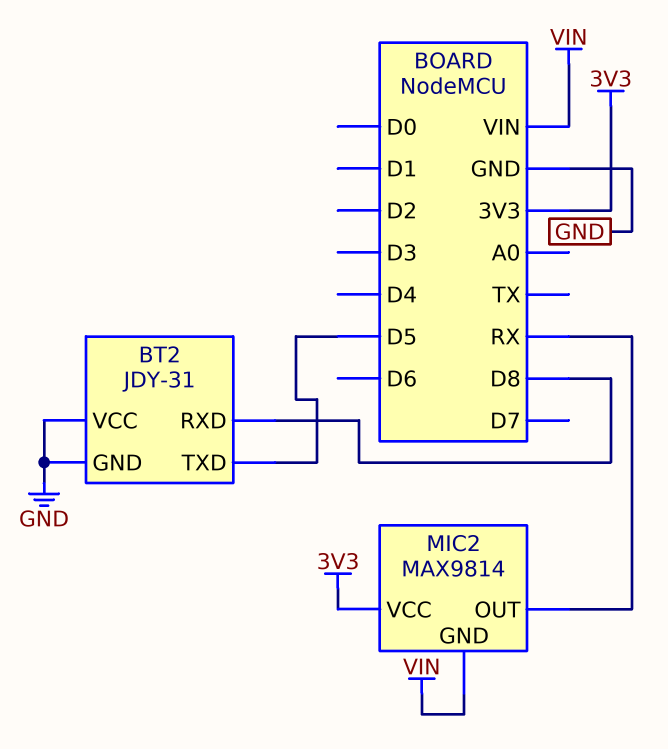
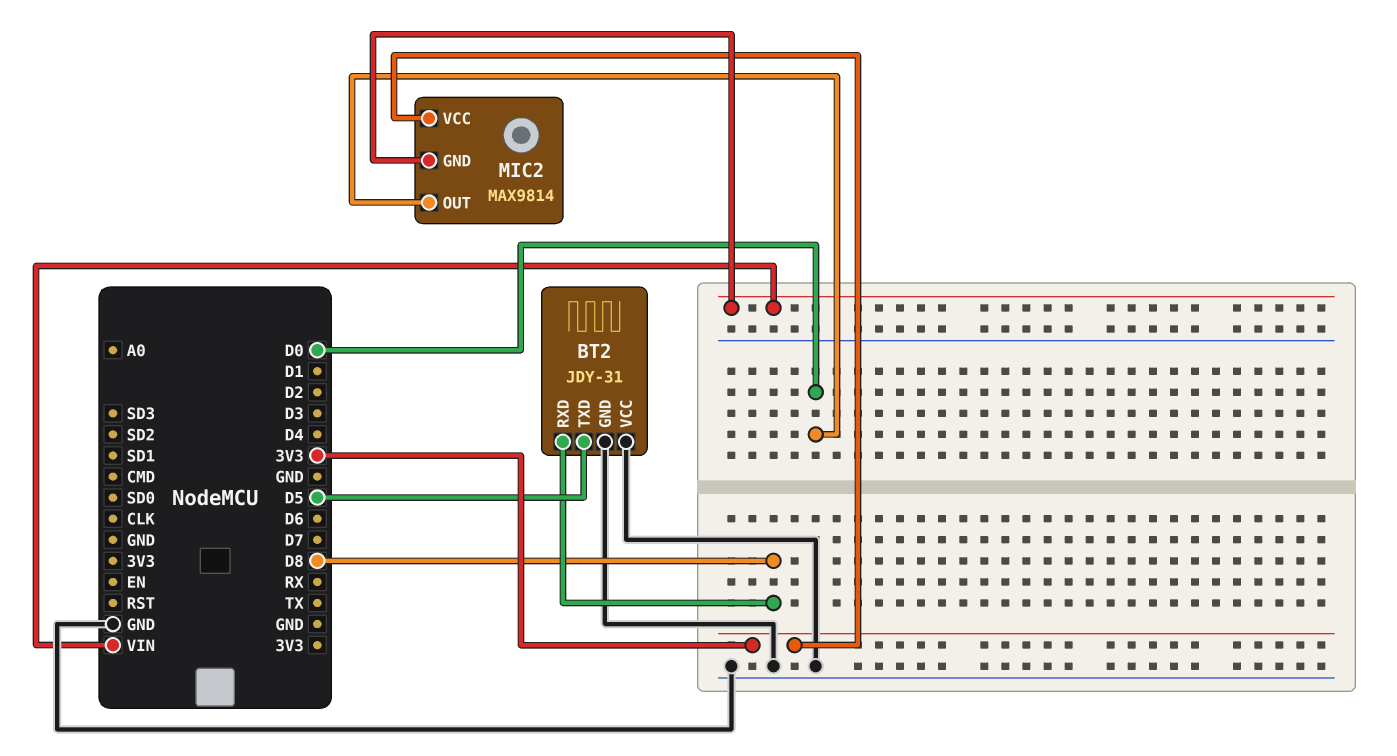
MIC2 pin OUT: RX -> D0

